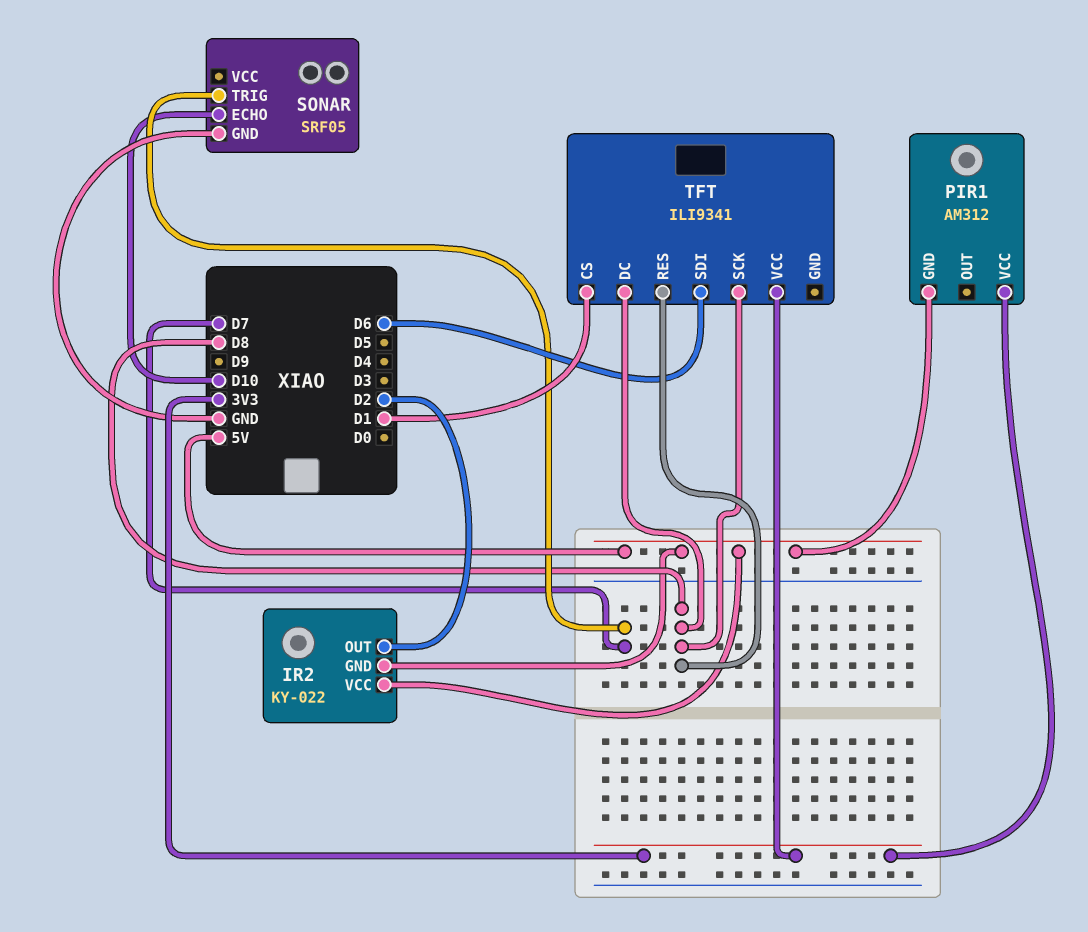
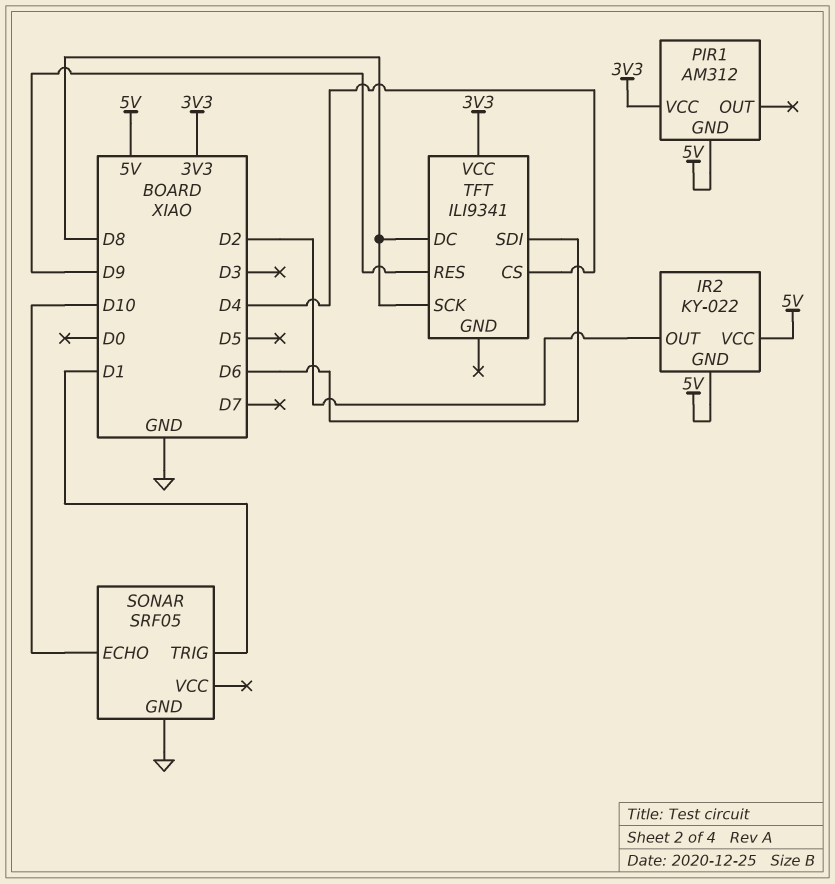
SONAR pin TRIG: D7 -> D1
TFT pin CS: D1 -> D4
TFT pin RES: D8 -> D9

